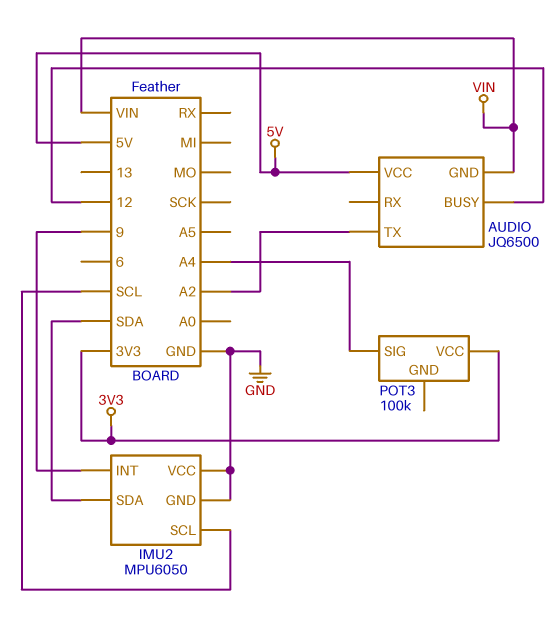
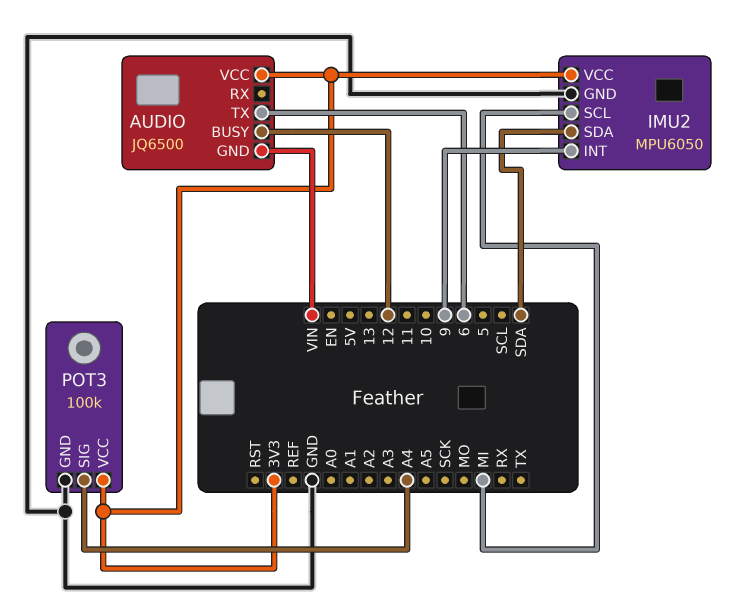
AUDIO pin TX: A2 -> 6
AUDIO pin VCC: 5V -> 3V3
IMU2 pin SCL: SCL -> MI
IMU2 pin VCC: GND -> 3V3
POT3 pin GND: none -> GND

